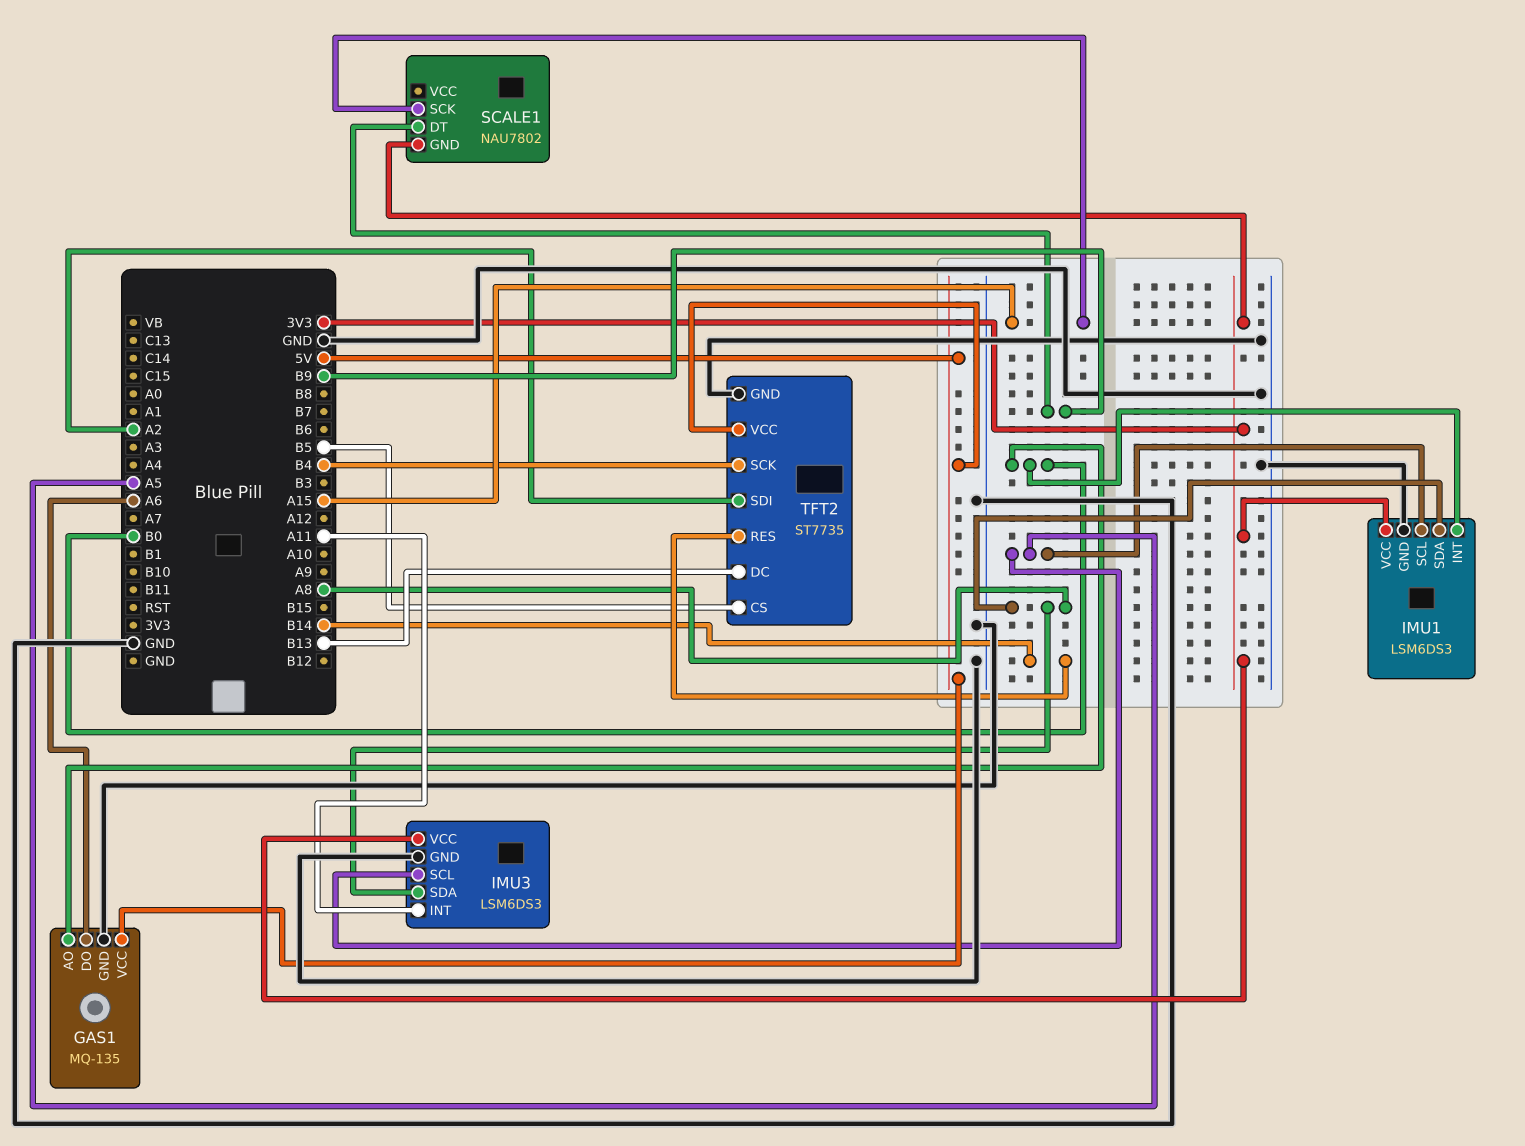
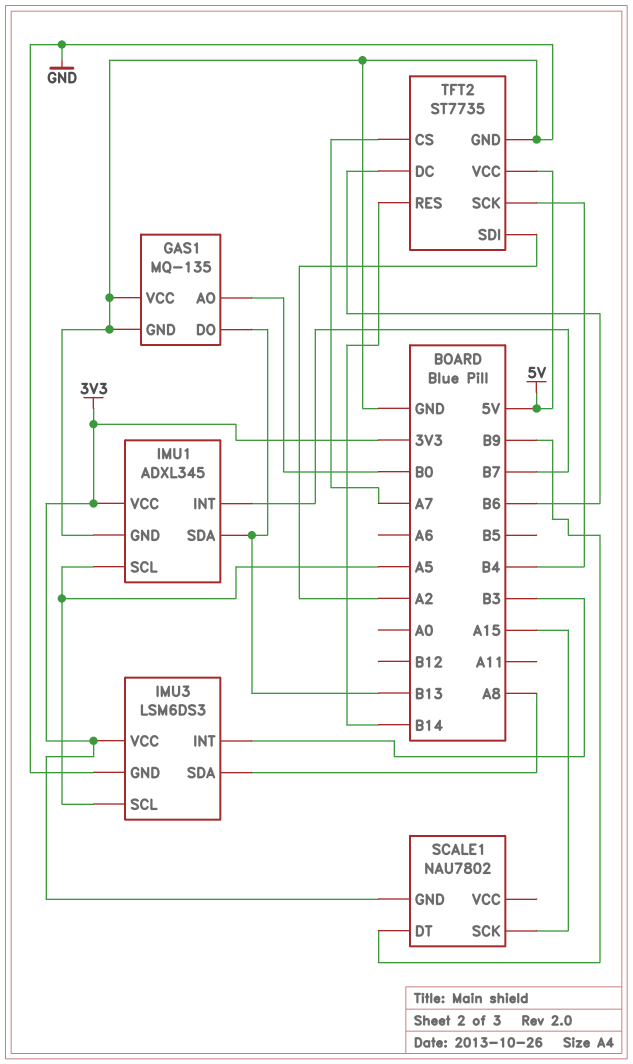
GAS1 pin DO: A6 -> B13
GAS1 pin VCC: 5V -> GND
IMU1: LSM6DS3 -> ADXL345
IMU1 pin INT: B0 -> B7
IMU1 pin SDA: A8 -> B13
IMU3 pin INT: A11 -> B3
TFT2 pin CS: B5 -> A7
TFT2 pin DC: B13 -> B6

